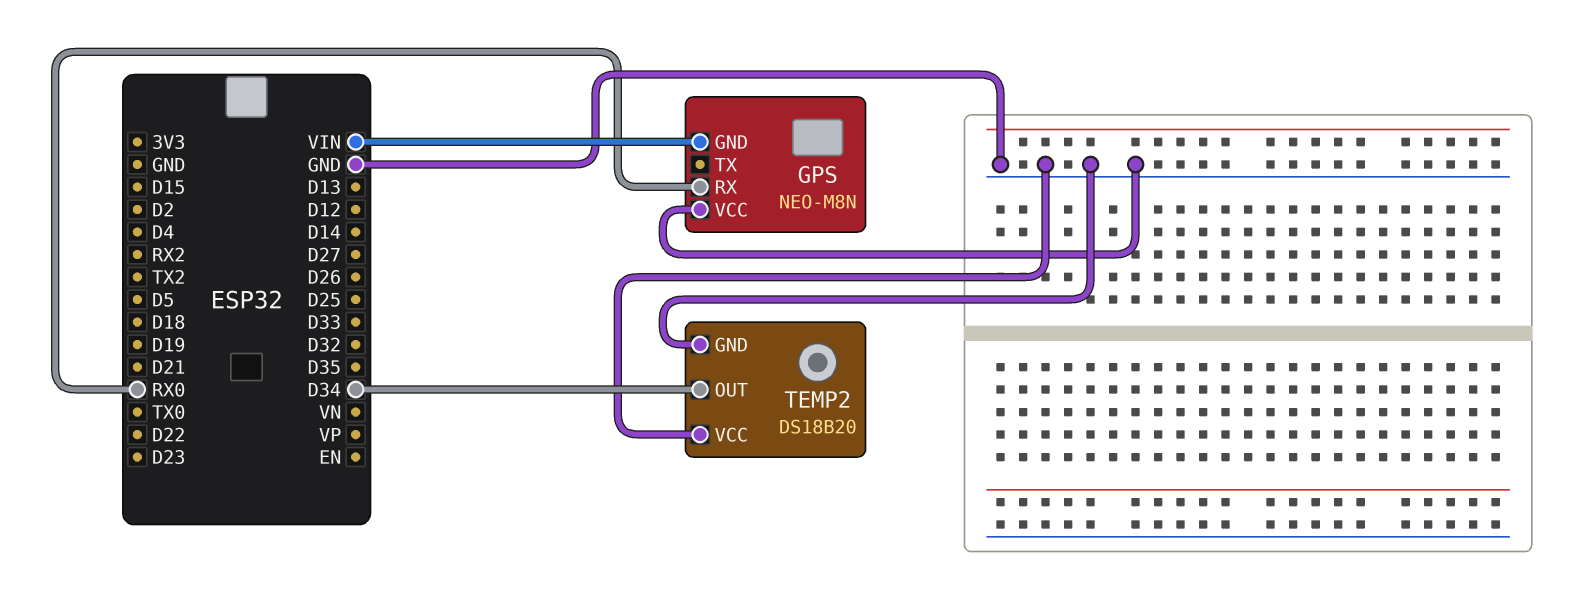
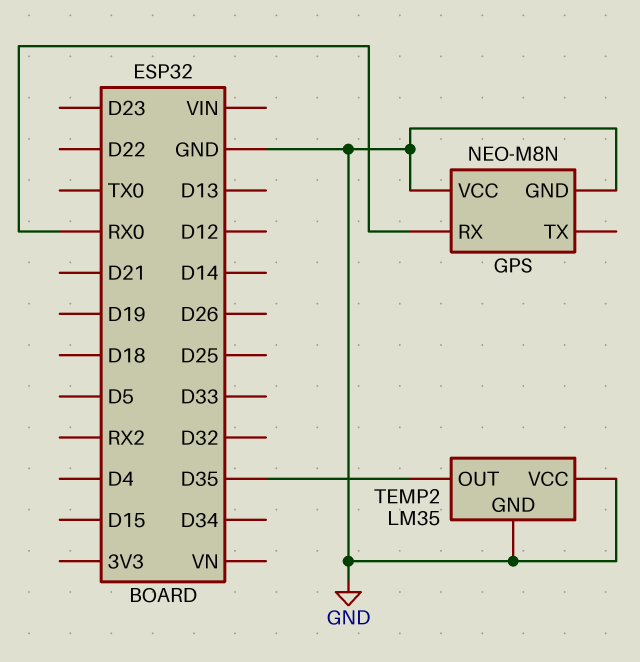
GPS pin GND: VIN -> GND
TEMP2: DS18B20 -> LM35
TEMP2 pin OUT: D34 -> D35

